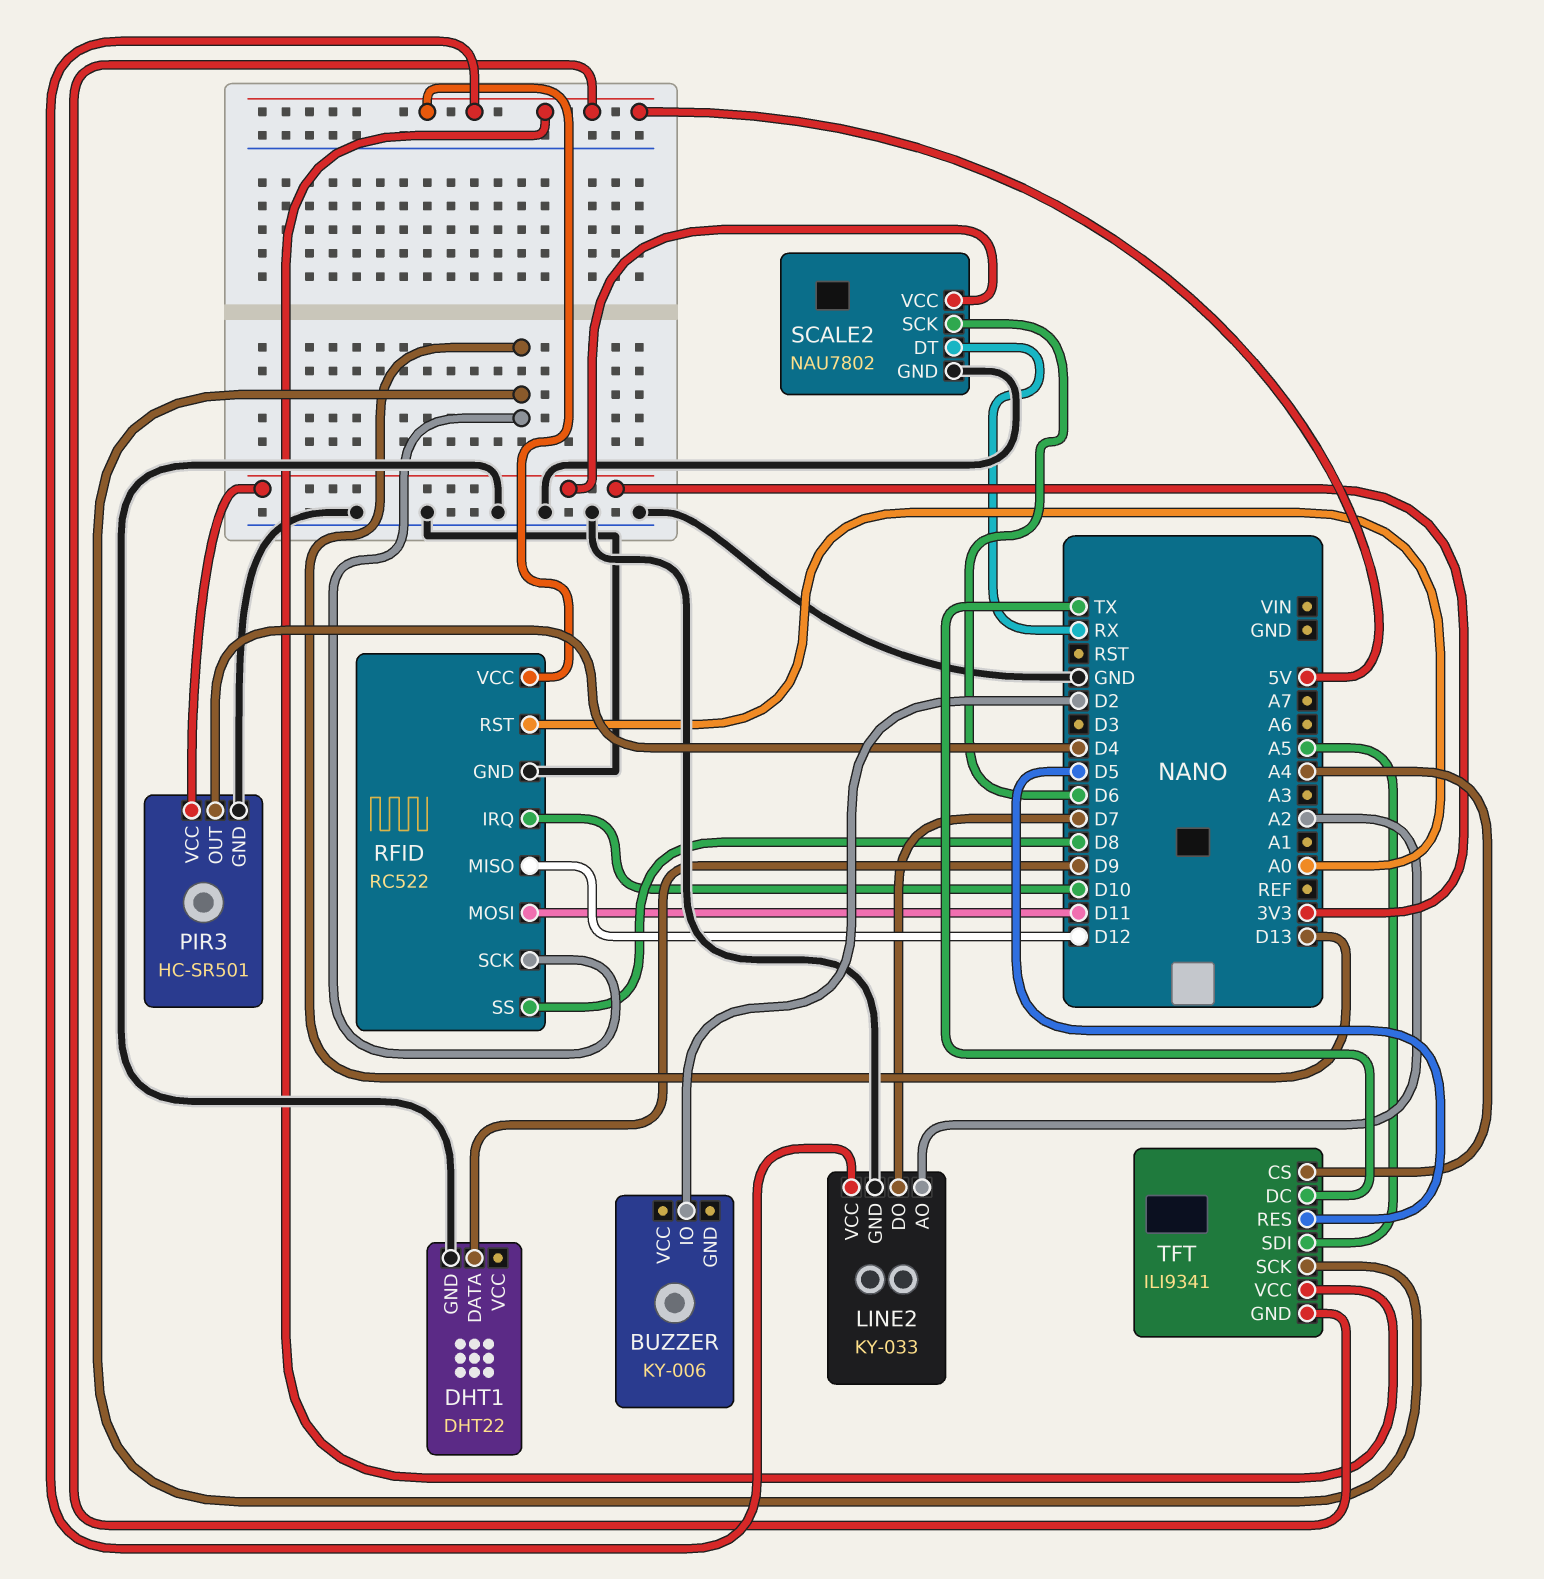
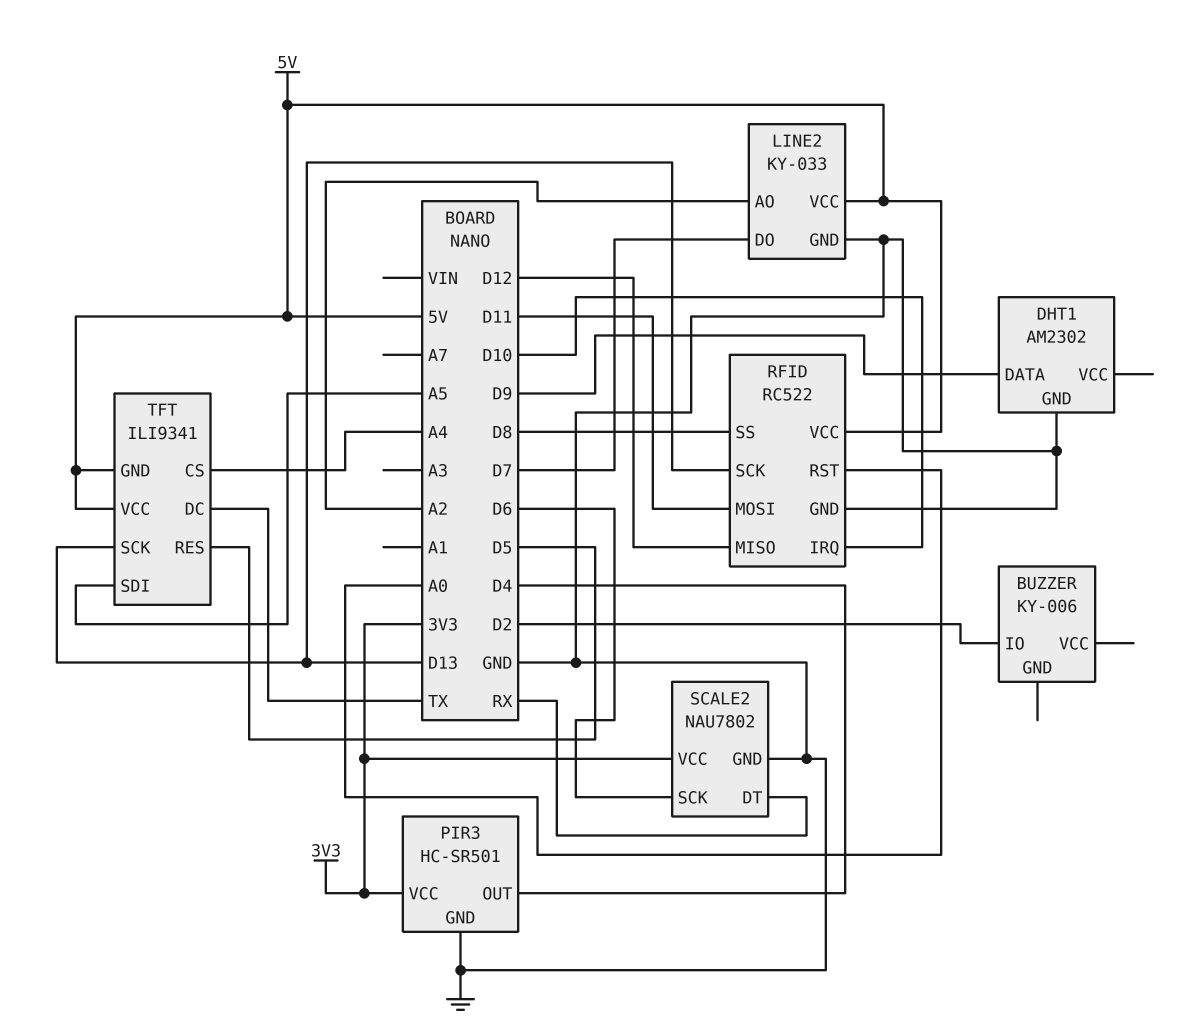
DHT1: DHT22 -> AM2302

